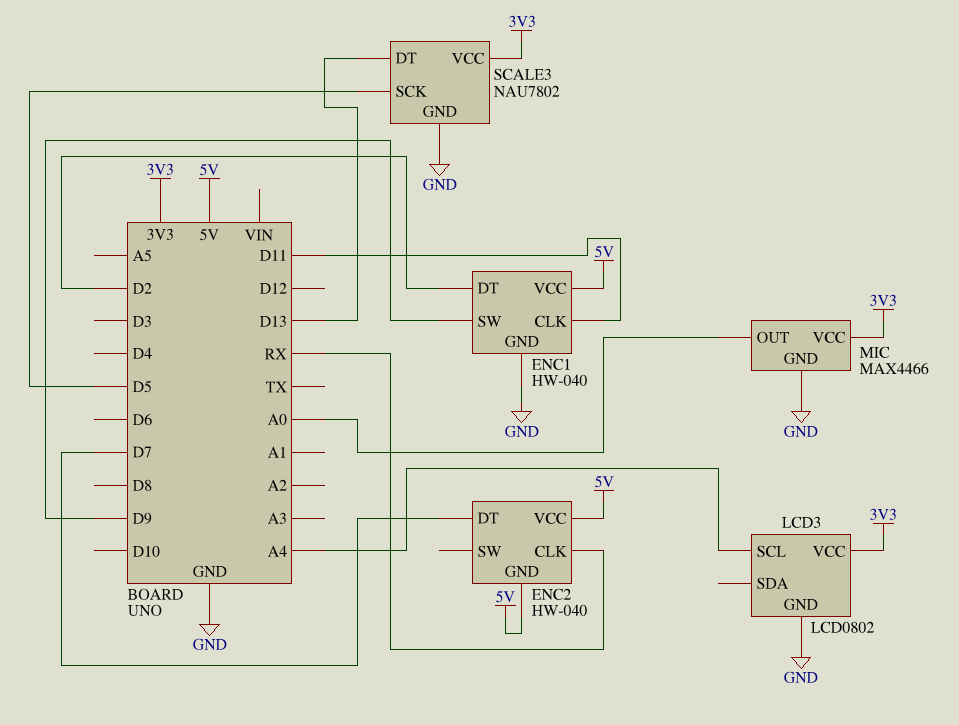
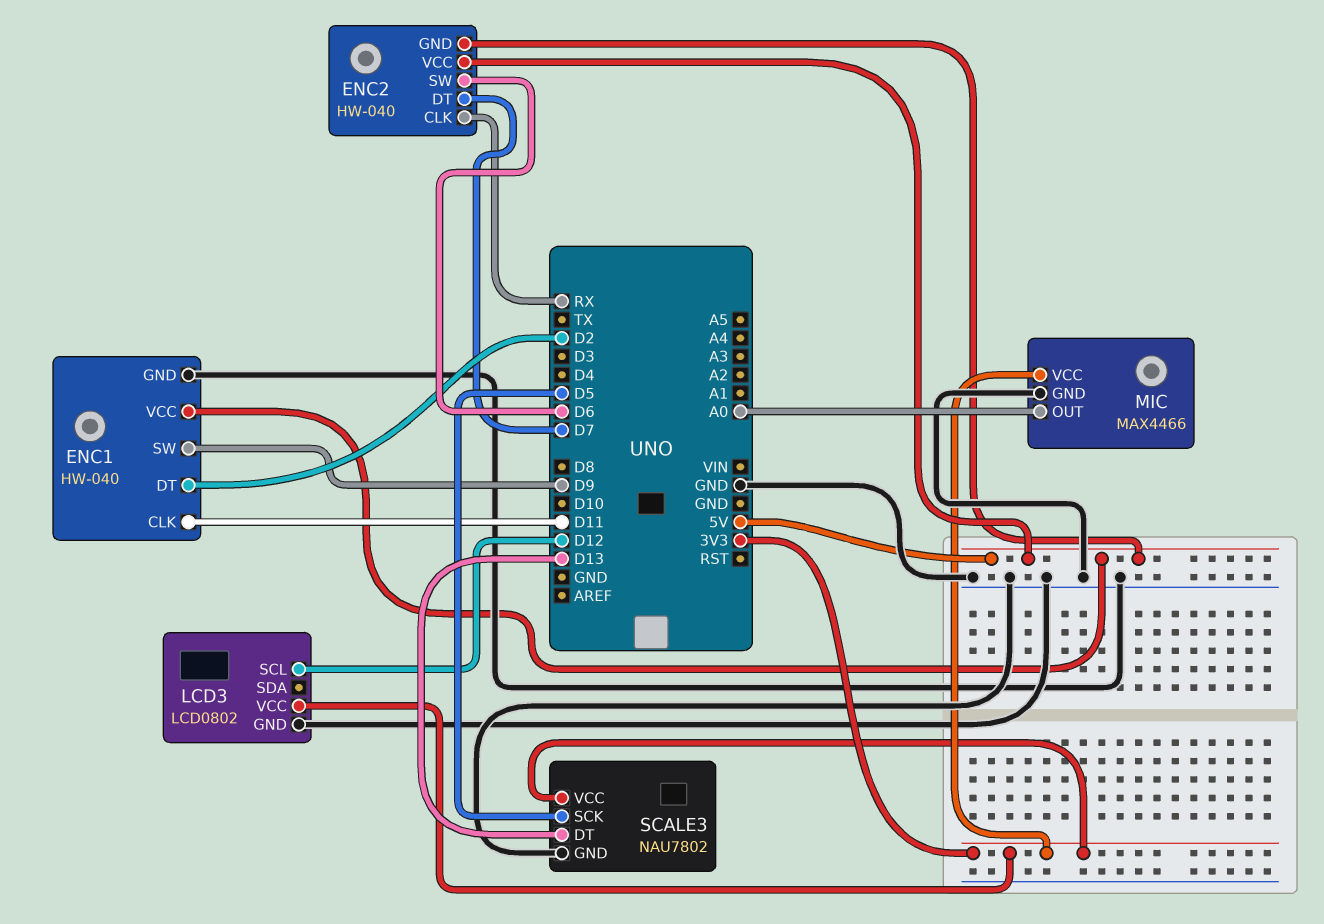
ENC2 pin SW: none -> D6
LCD3 pin SCL: A4 -> D12

